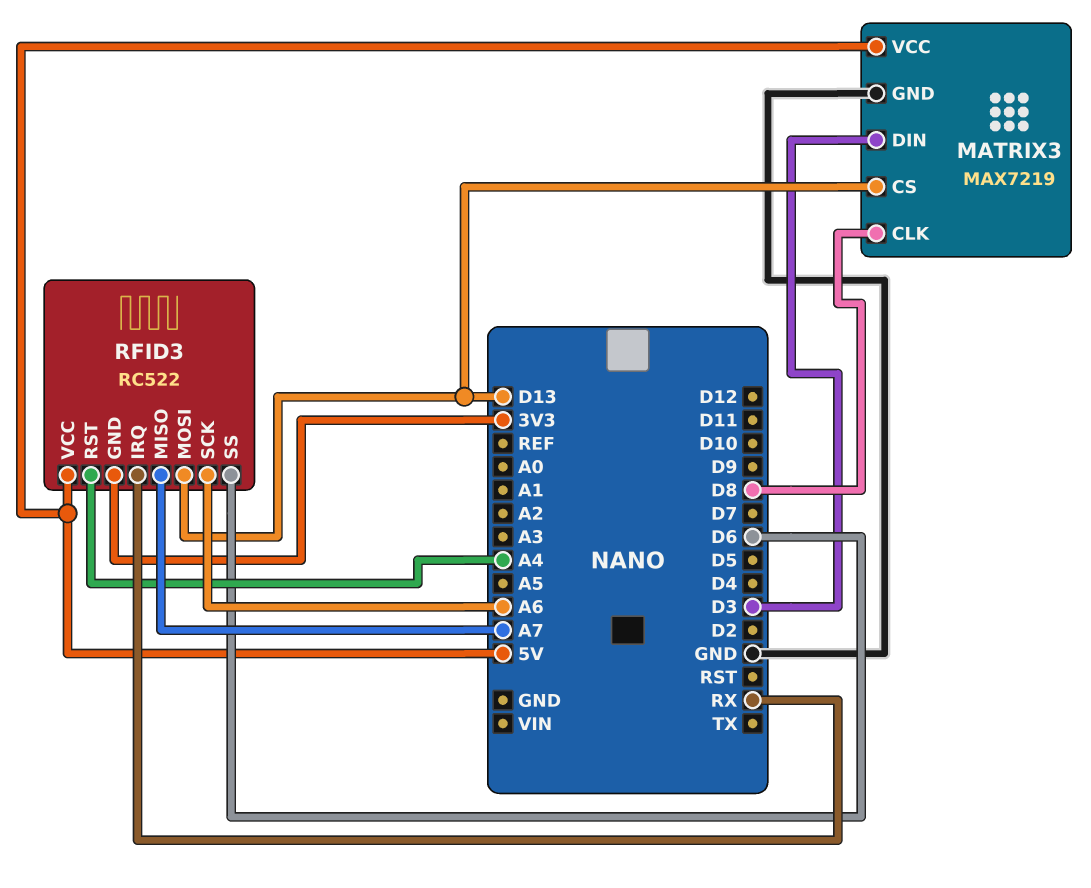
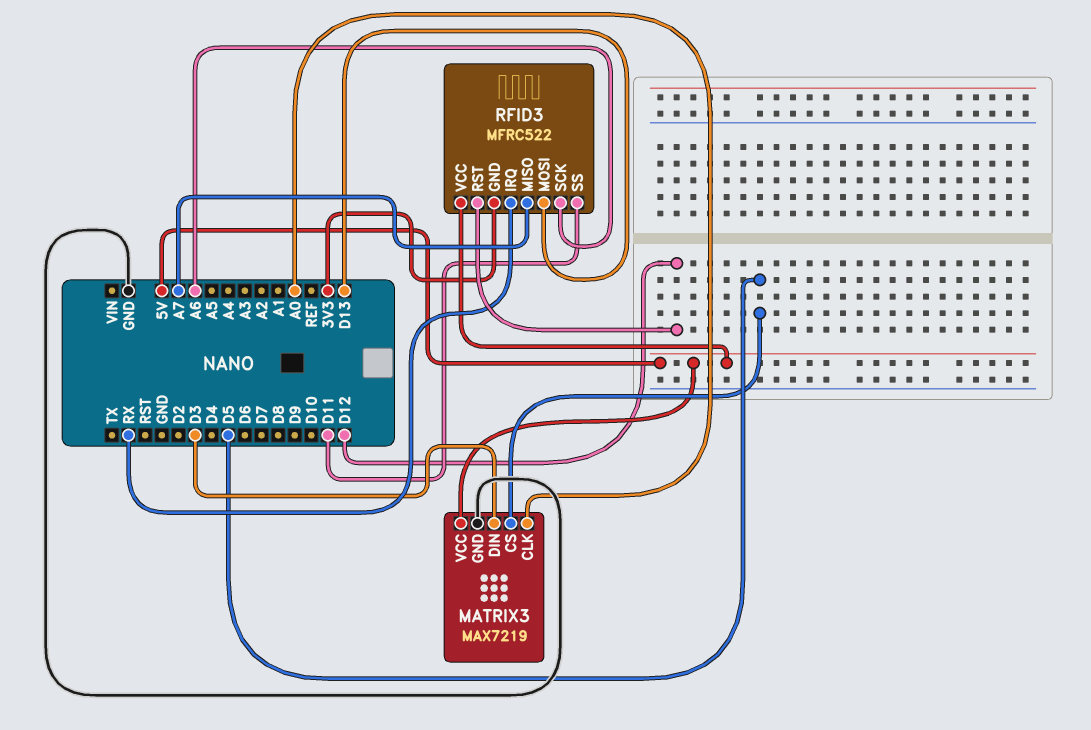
MATRIX3 pin CLK: D8 -> A0
MATRIX3 pin CS: D13 -> D5
RFID3: RC522 -> MFRC522
RFID3 pin RST: A4 -> D12
RFID3 pin SS: D6 -> D11

